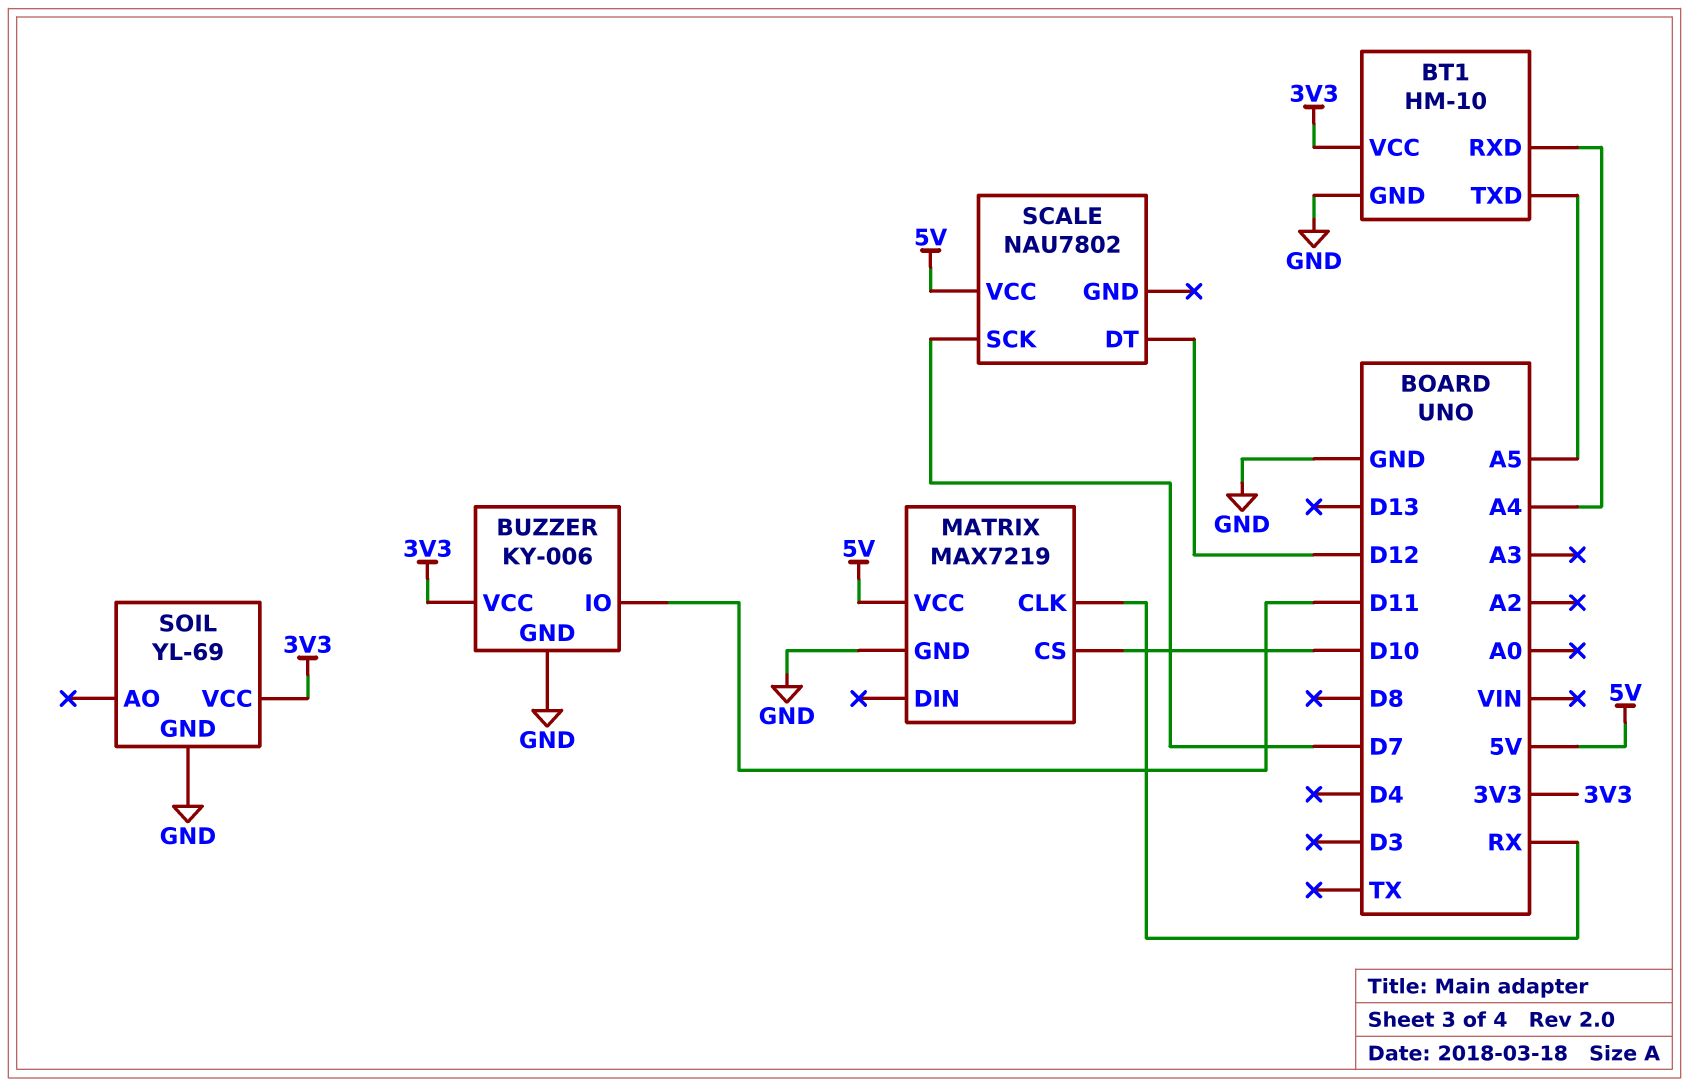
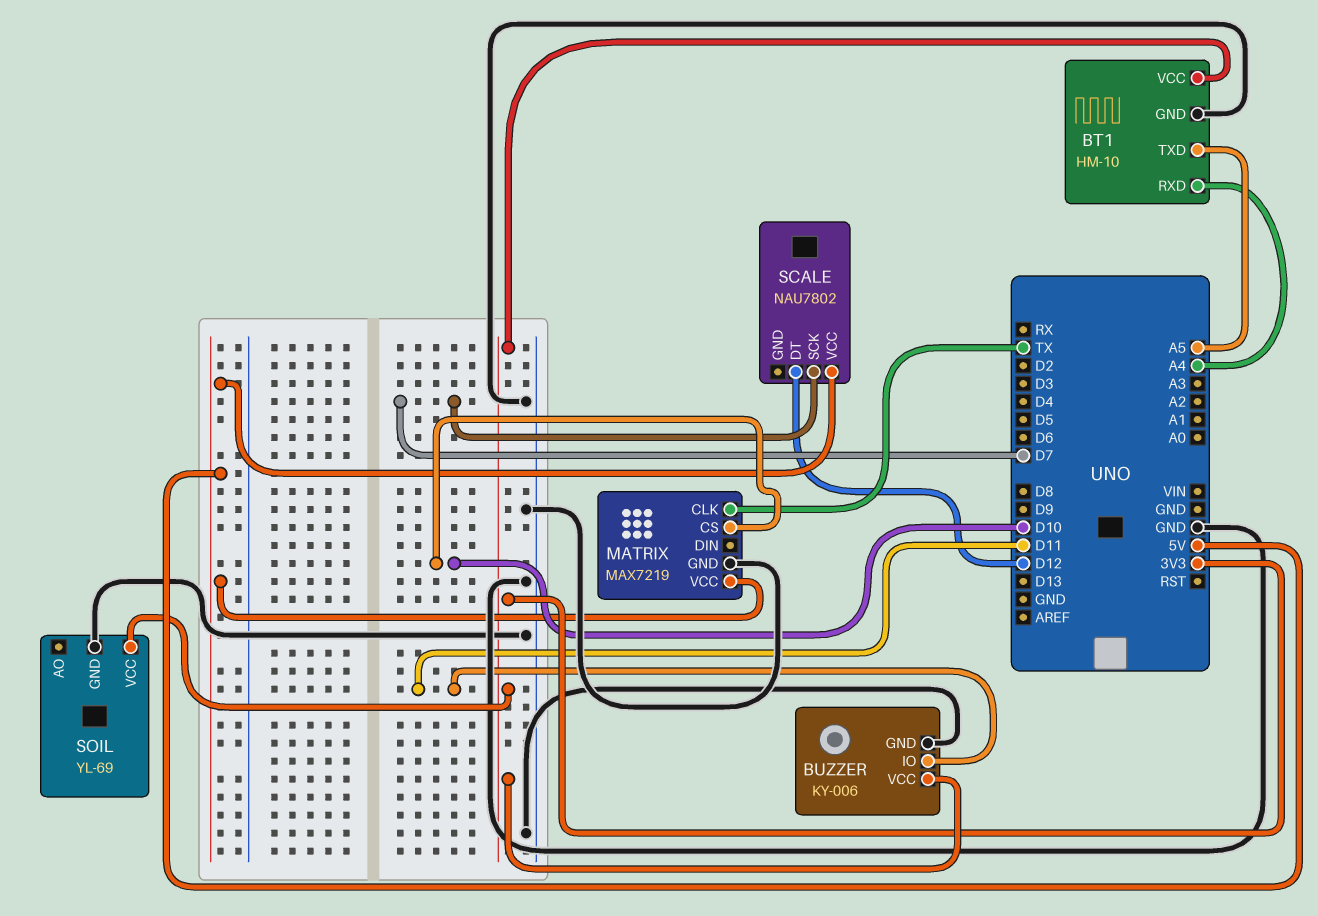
MATRIX pin CLK: RX -> TX

